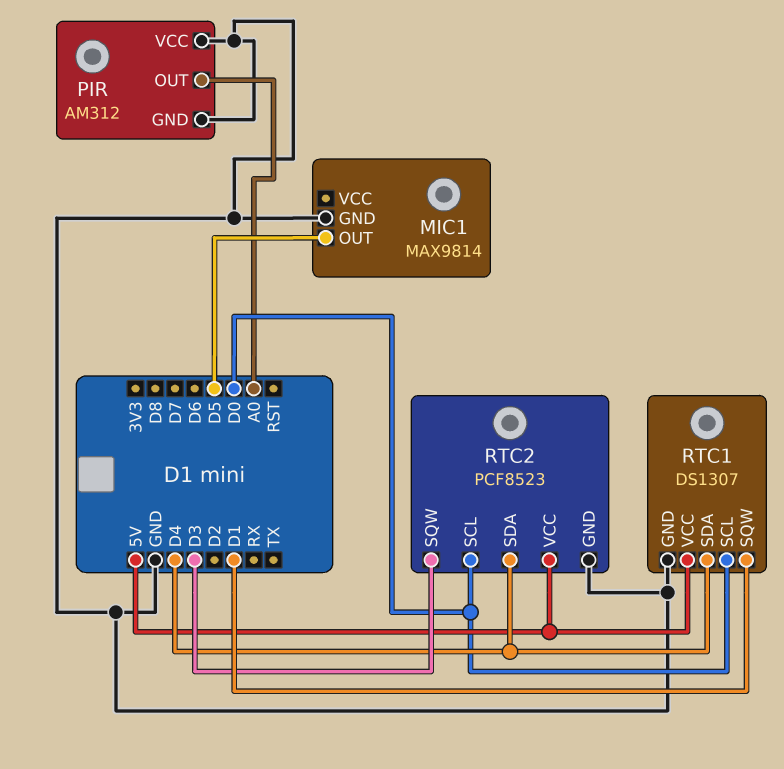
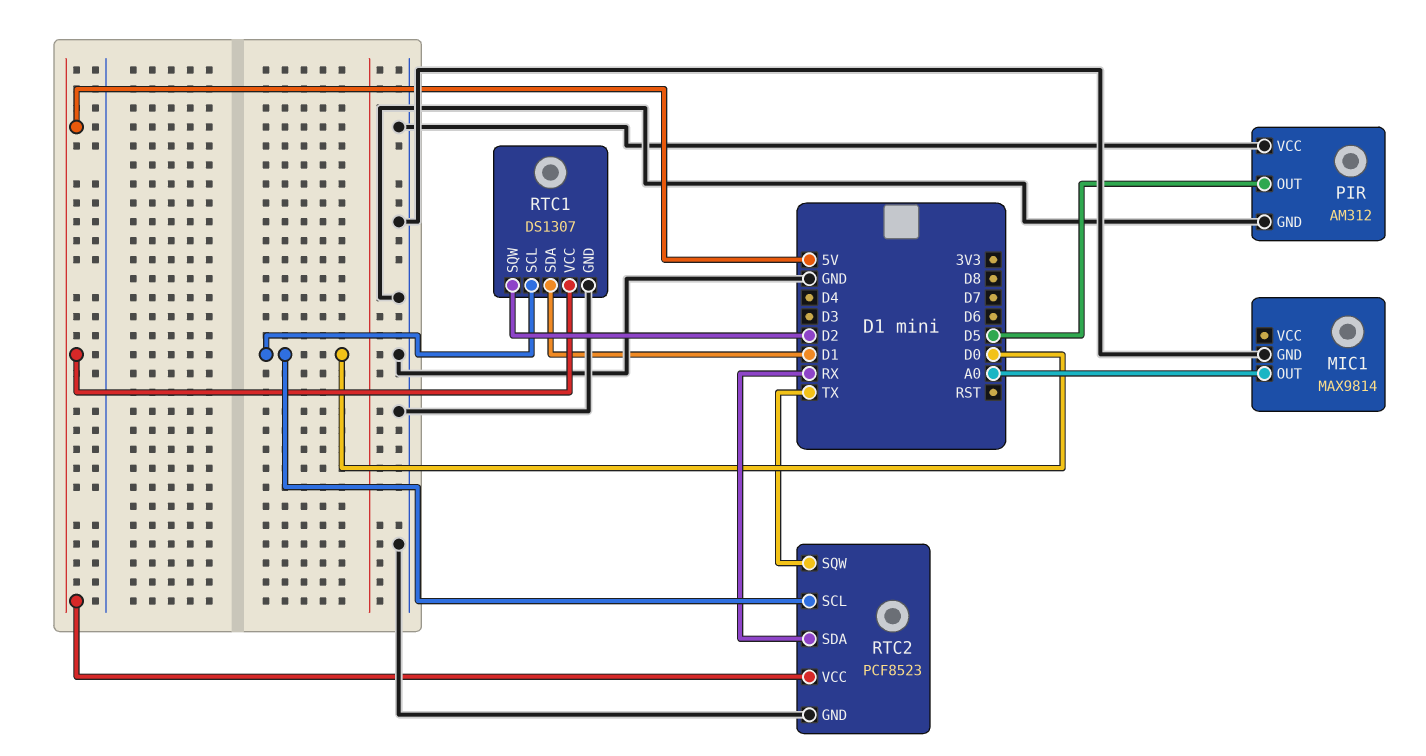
MIC1 pin OUT: D5 -> A0
PIR pin OUT: A0 -> D5
RTC1 pin SDA: D4 -> D1
RTC1 pin SQW: D1 -> D2
RTC2 pin SDA: D4 -> RX
RTC2 pin SQW: D3 -> TX

